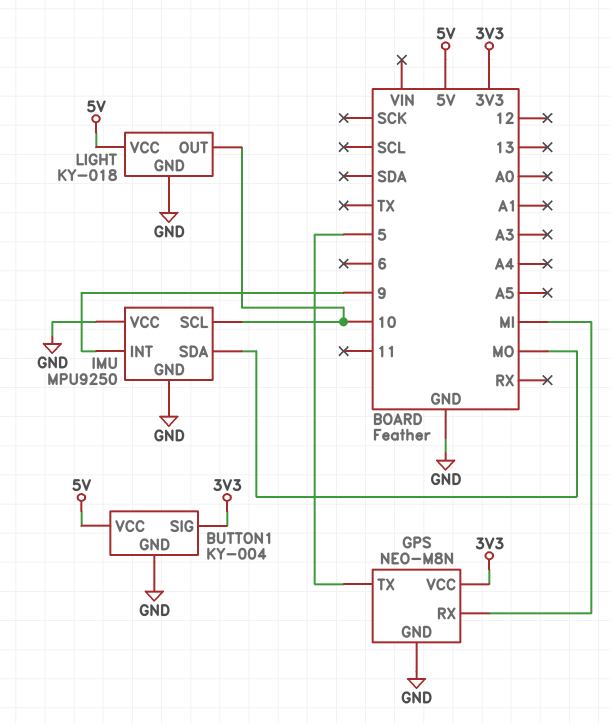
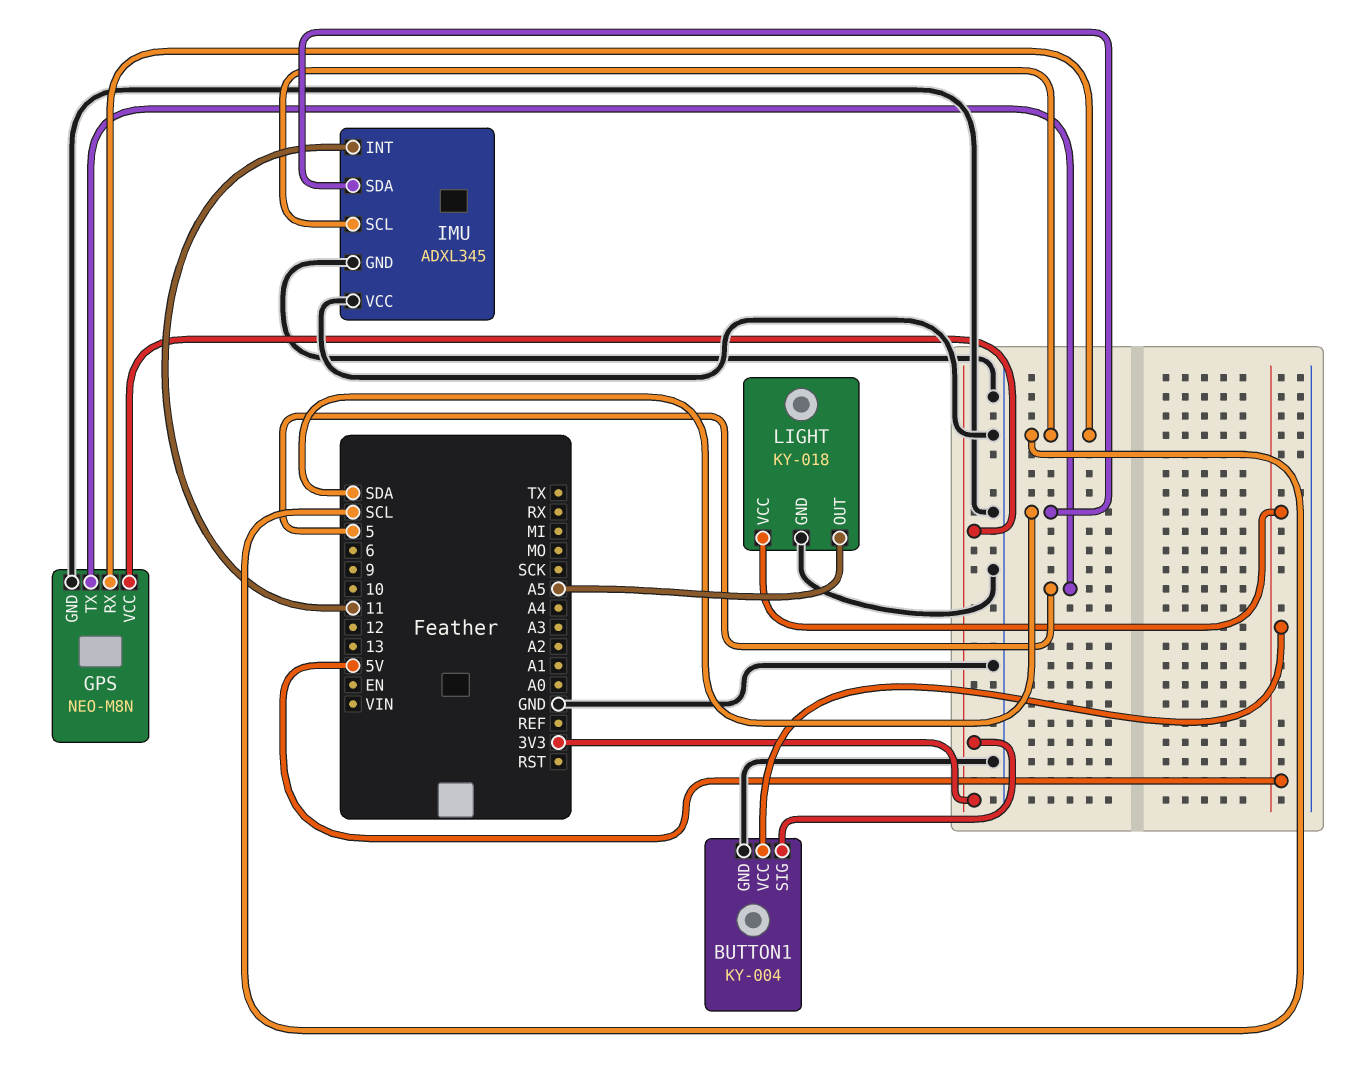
GPS pin RX: MI -> SCL
IMU: MPU9250 -> ADXL345
IMU pin INT: 9 -> 11
IMU pin SCL: 10 -> SCL
IMU pin SDA: MO -> SDA
LIGHT pin OUT: 10 -> A5

